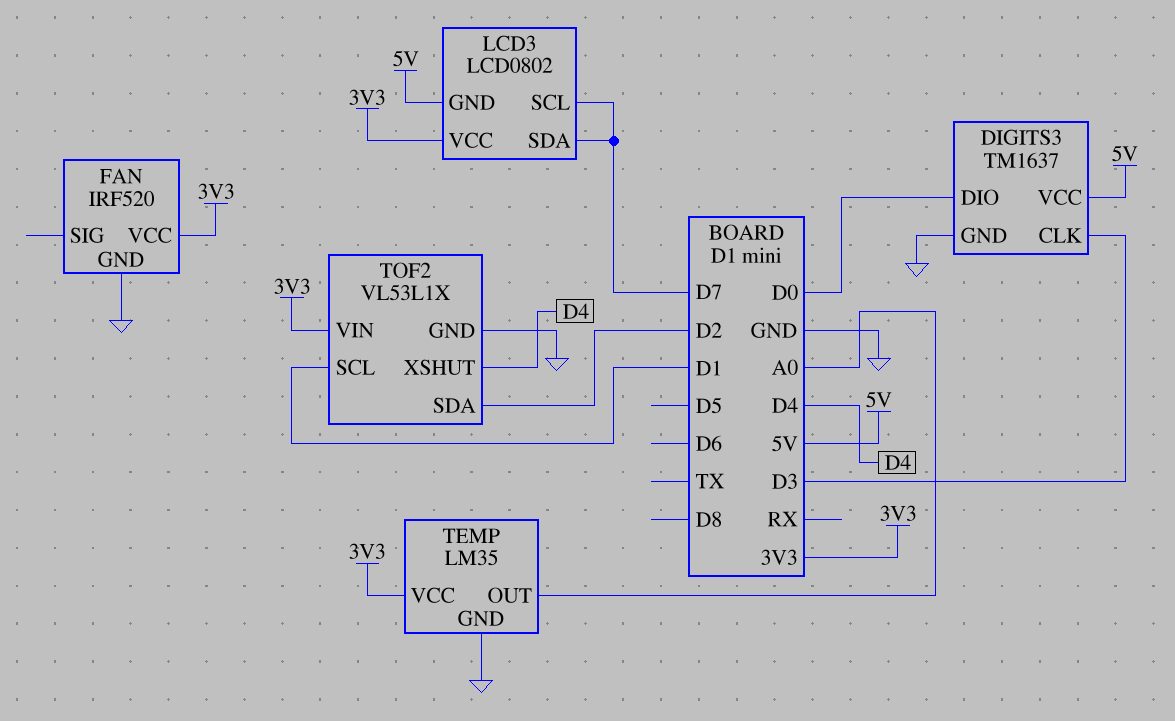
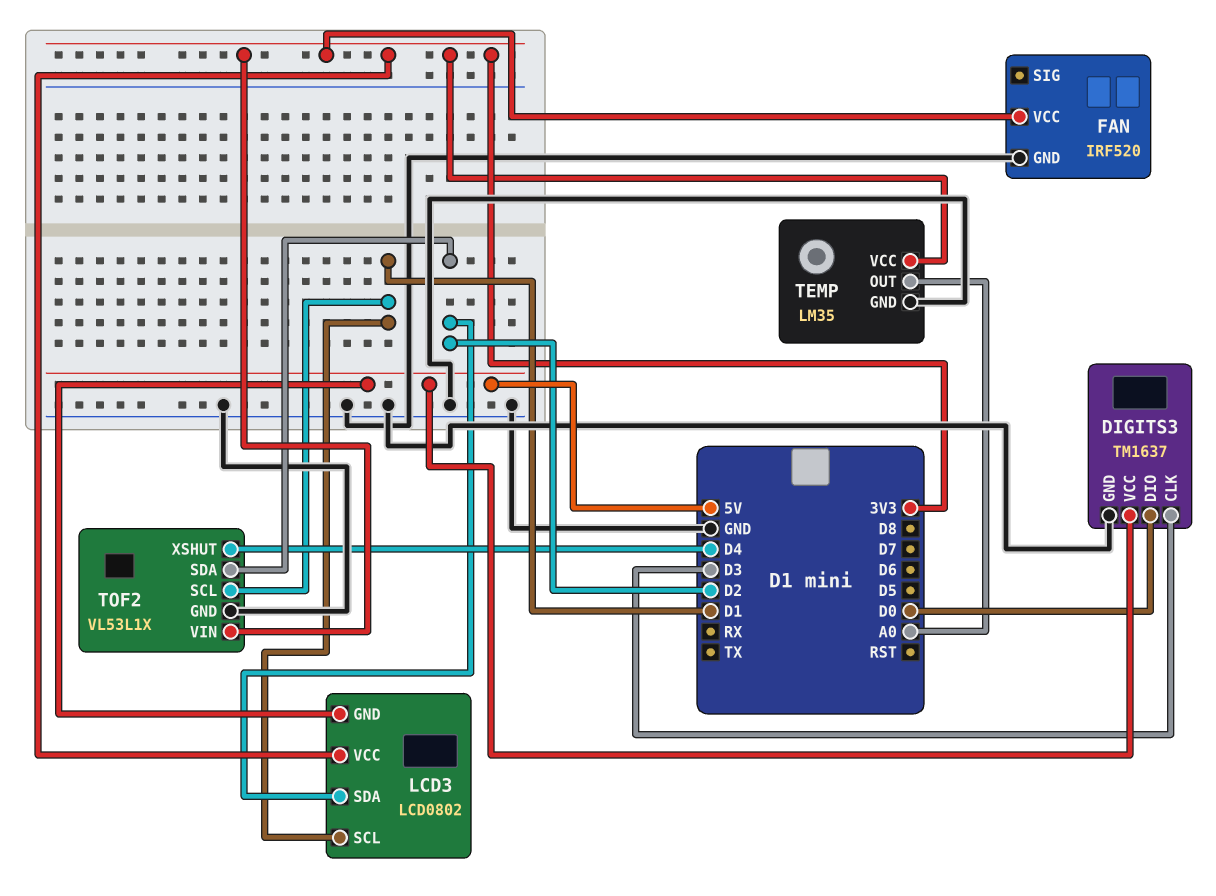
LCD3 pin SCL: D7 -> D1
LCD3 pin SDA: D7 -> D2

